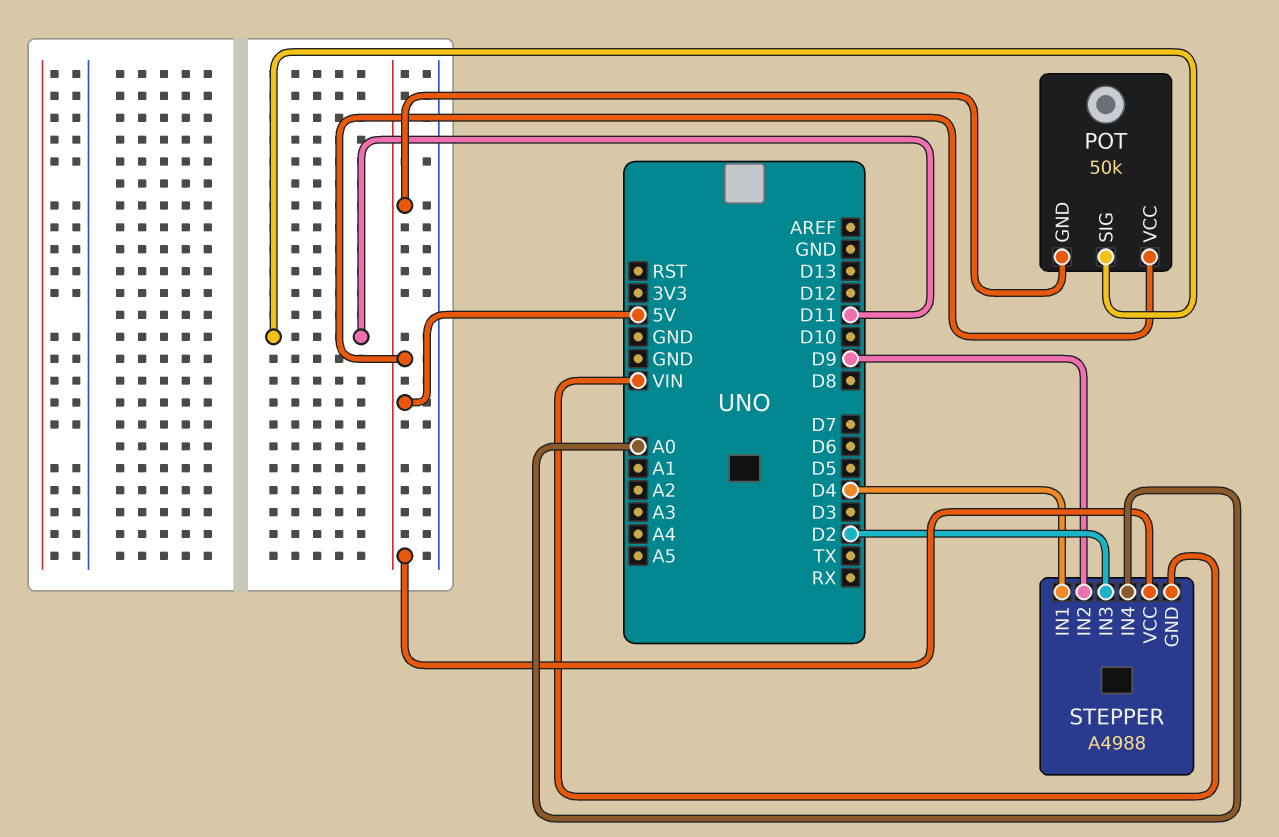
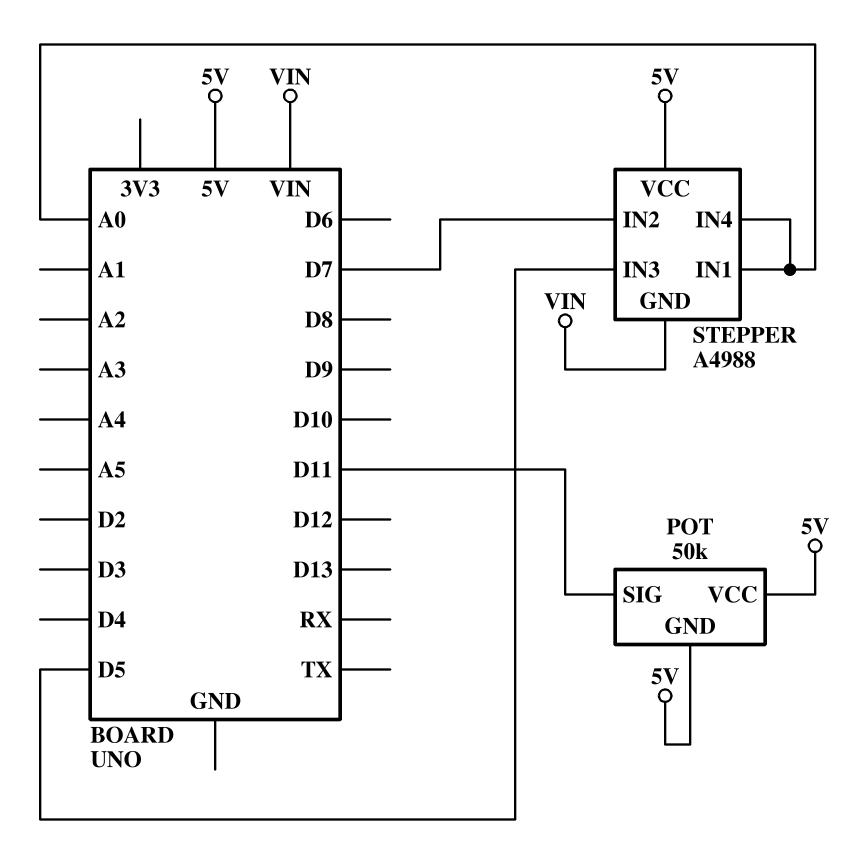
STEPPER pin IN1: D4 -> A0
STEPPER pin IN2: D9 -> D7
STEPPER pin IN3: D2 -> D5

